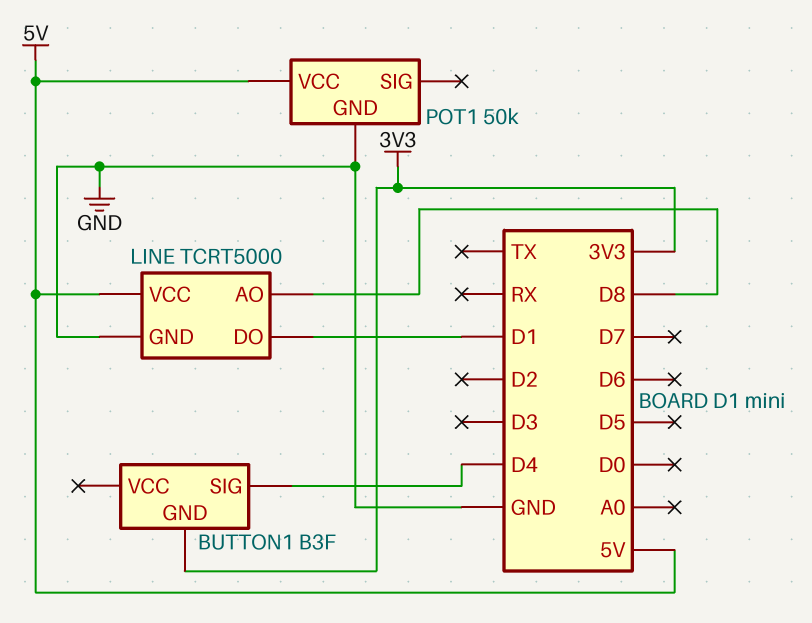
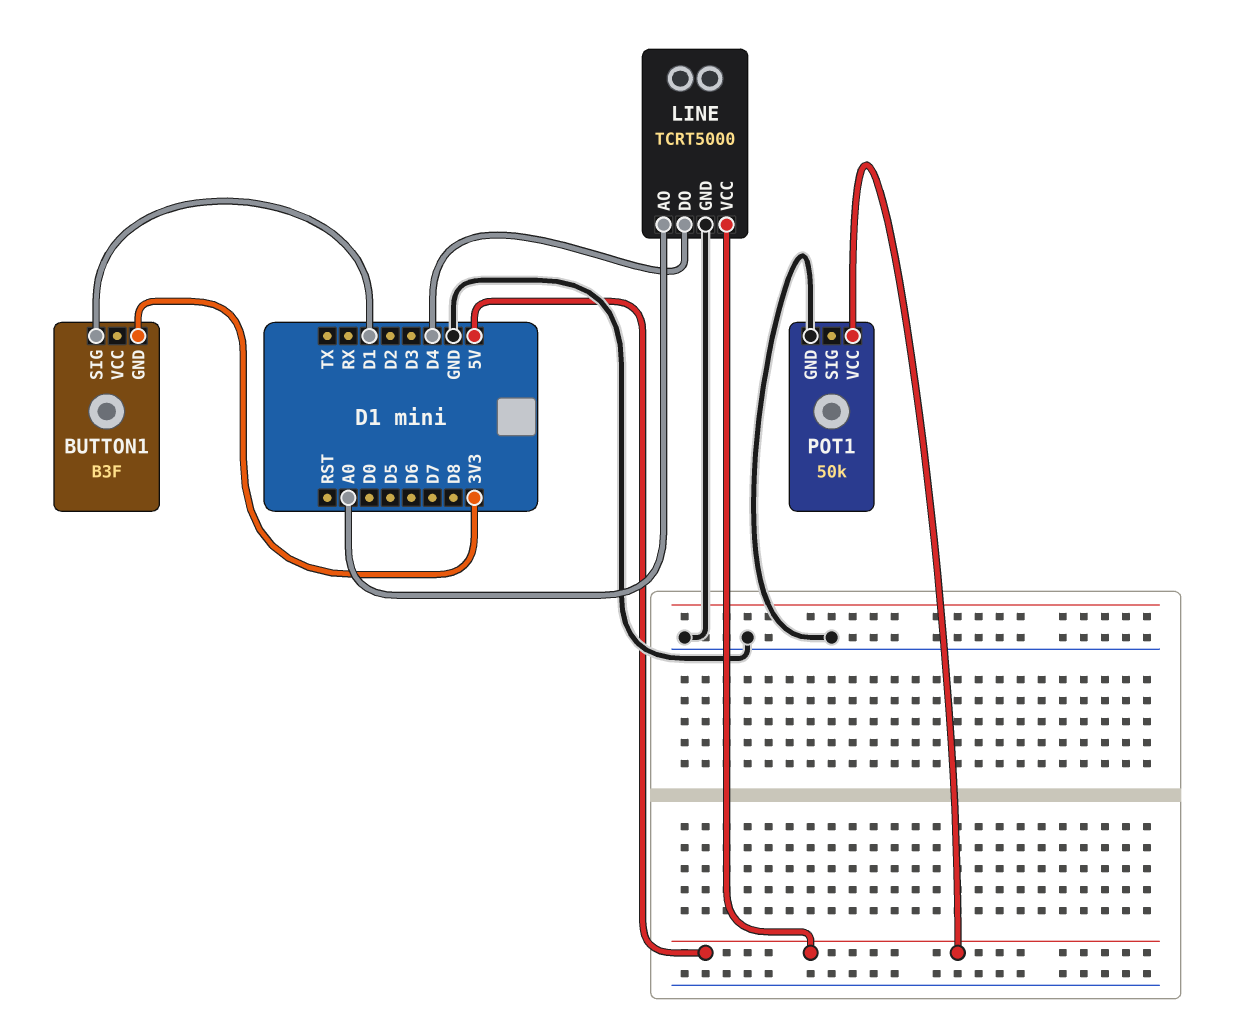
BUTTON1 pin SIG: D4 -> D1
LINE pin AO: D8 -> A0
LINE pin DO: D1 -> D4

